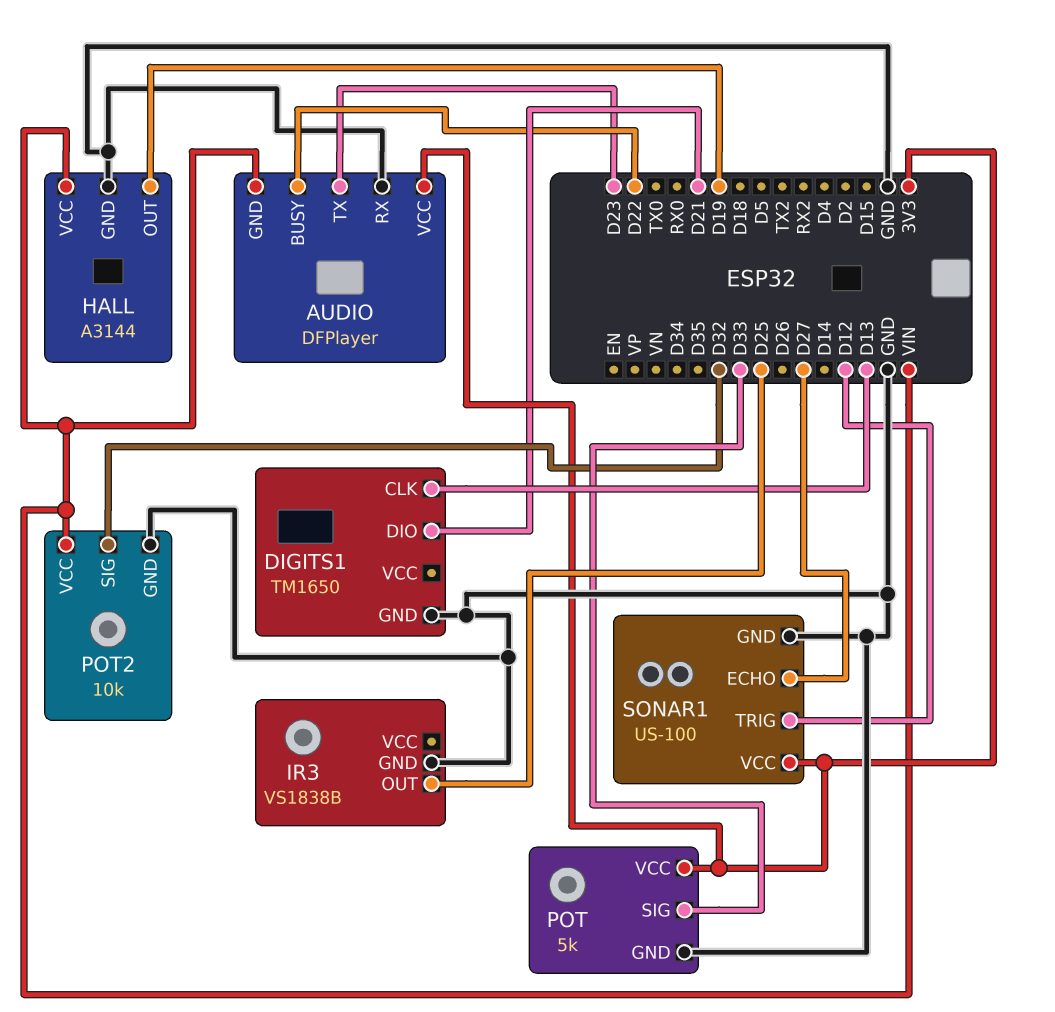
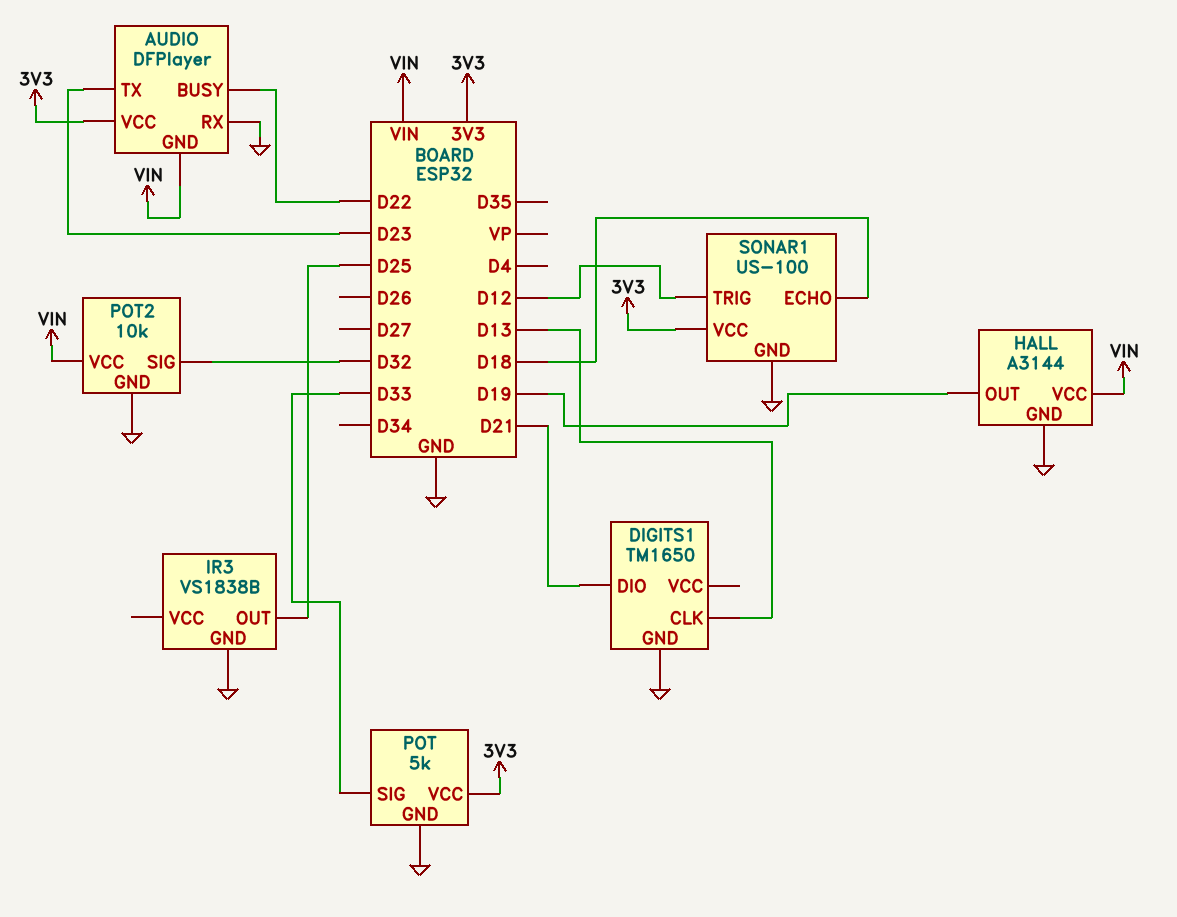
SONAR1 pin ECHO: D27 -> D18

